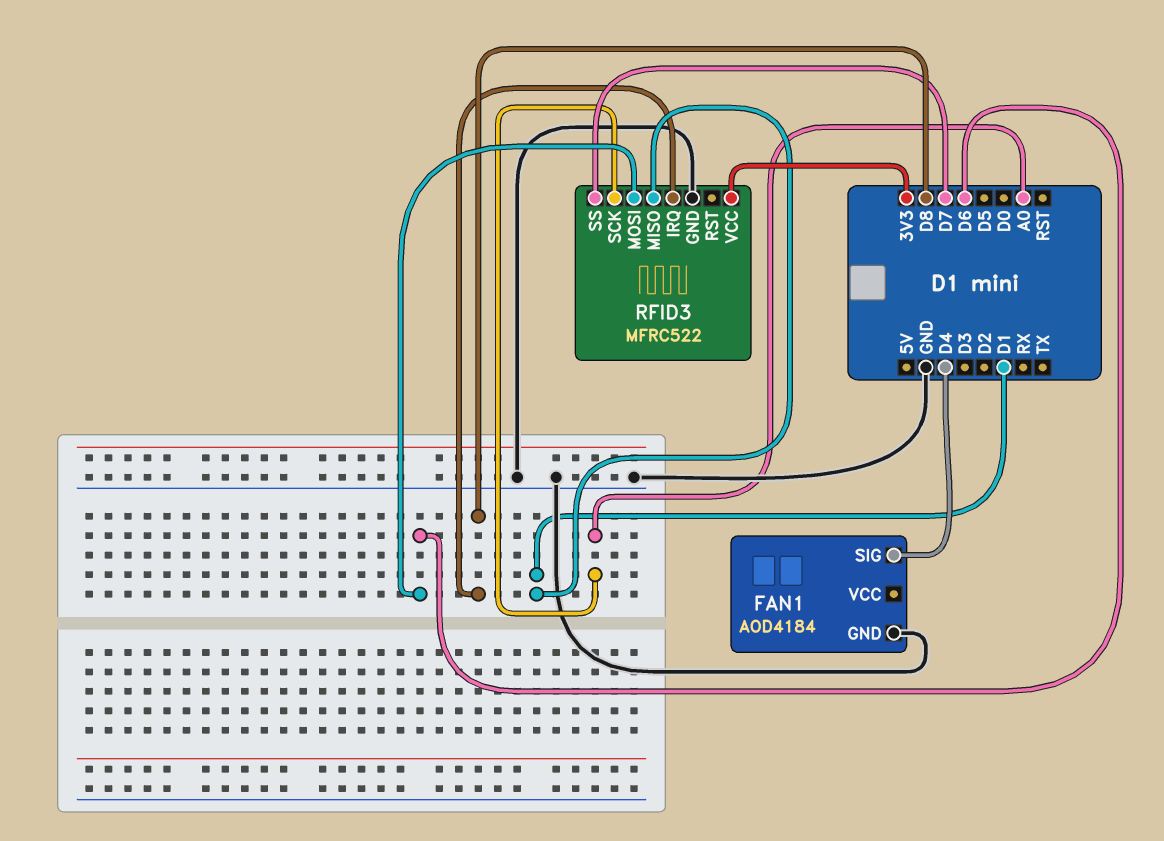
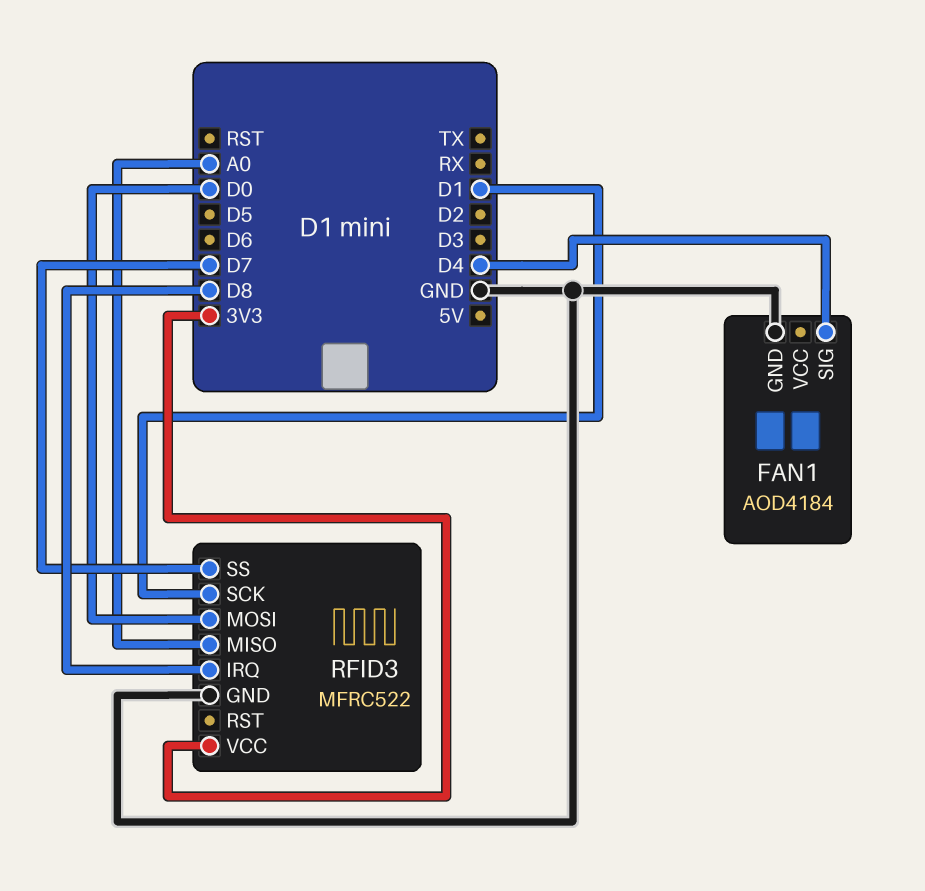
RFID3 pin MISO: D1 -> A0
RFID3 pin MOSI: D6 -> D0
RFID3 pin SCK: A0 -> D1

